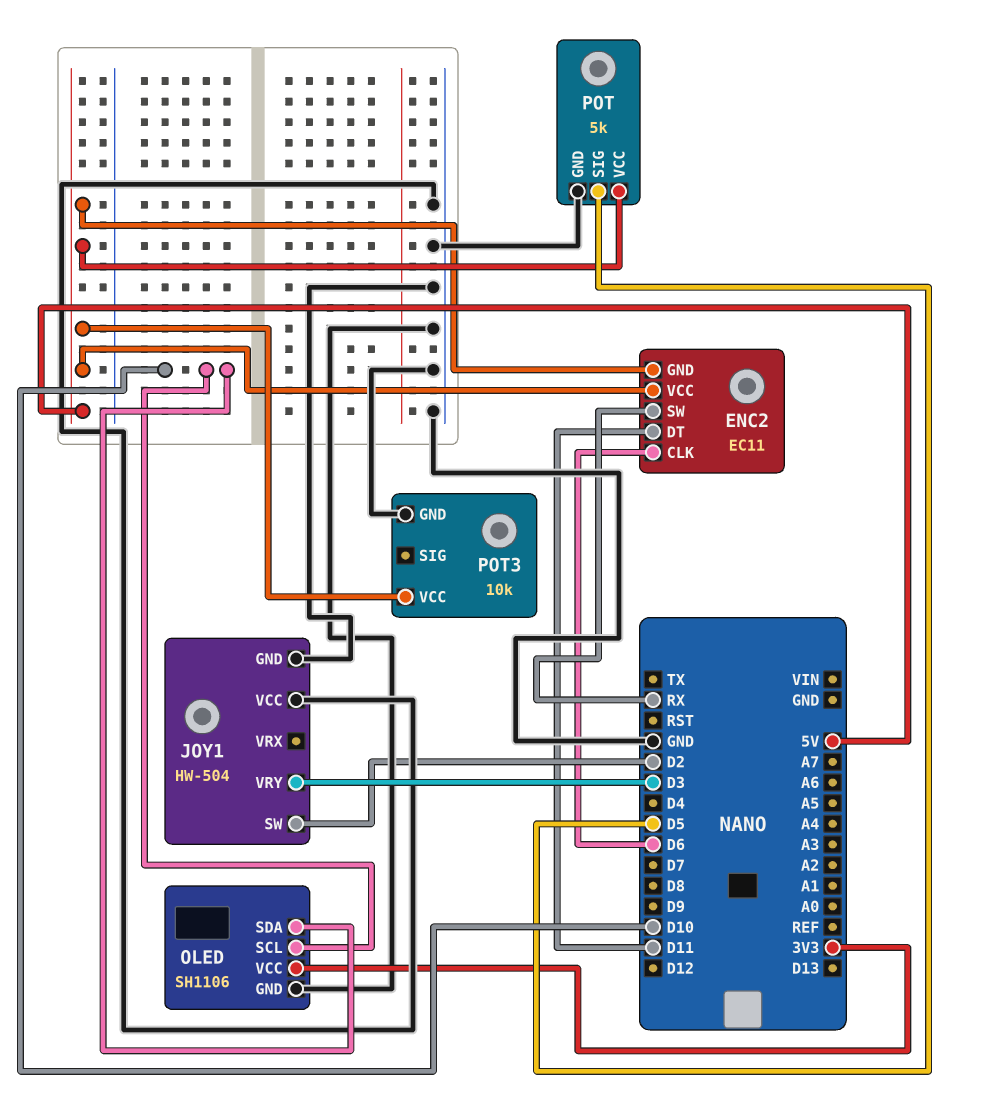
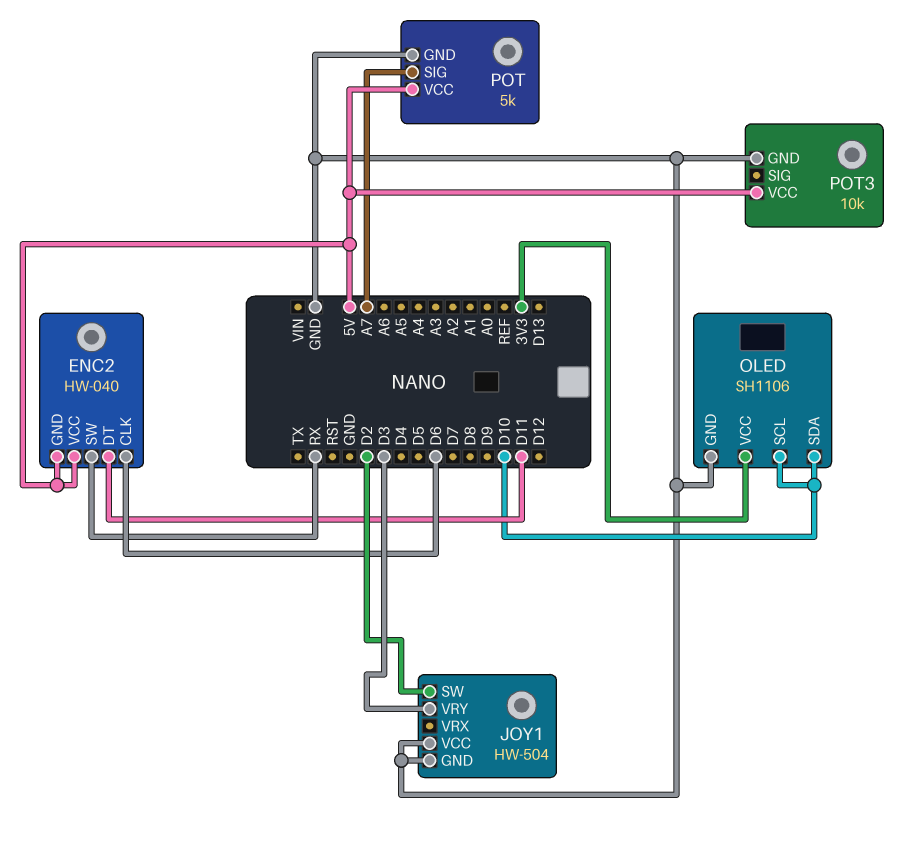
ENC2: EC11 -> HW-040
POT pin SIG: D5 -> A7

